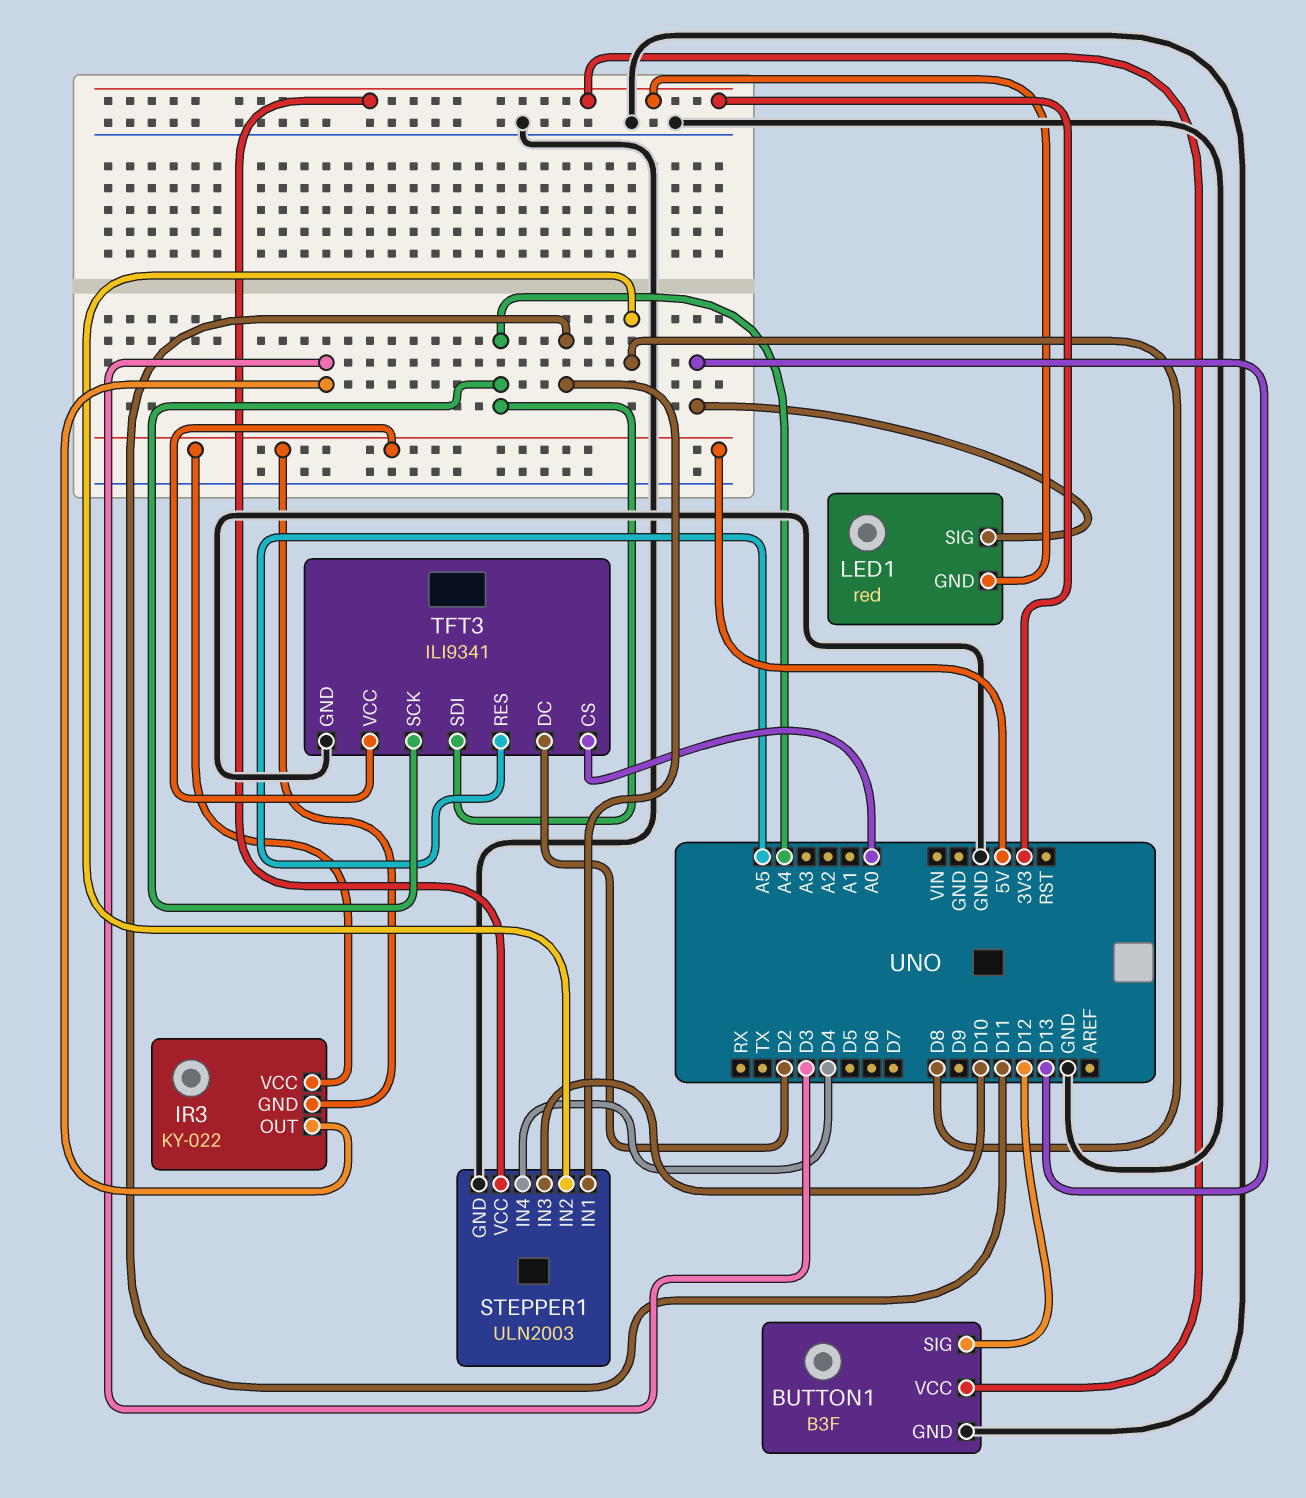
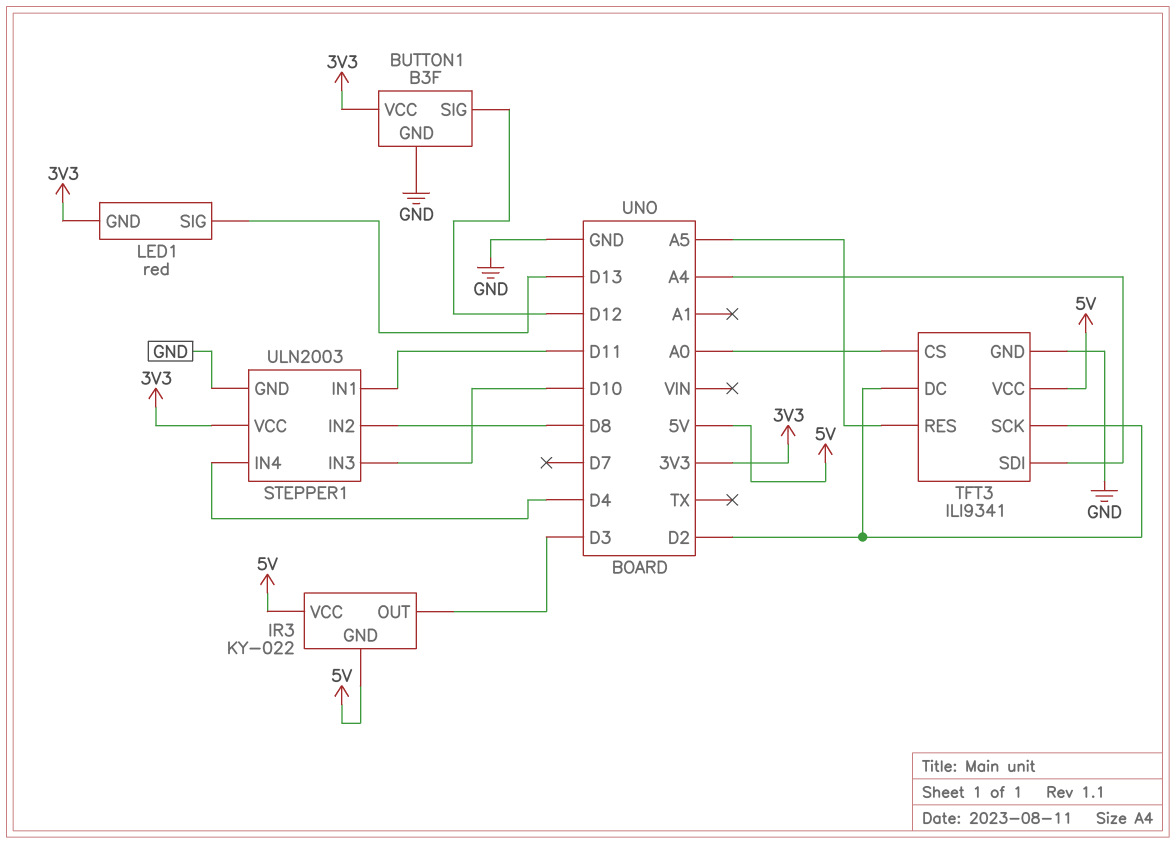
TFT3 pin SCK: A4 -> D2

